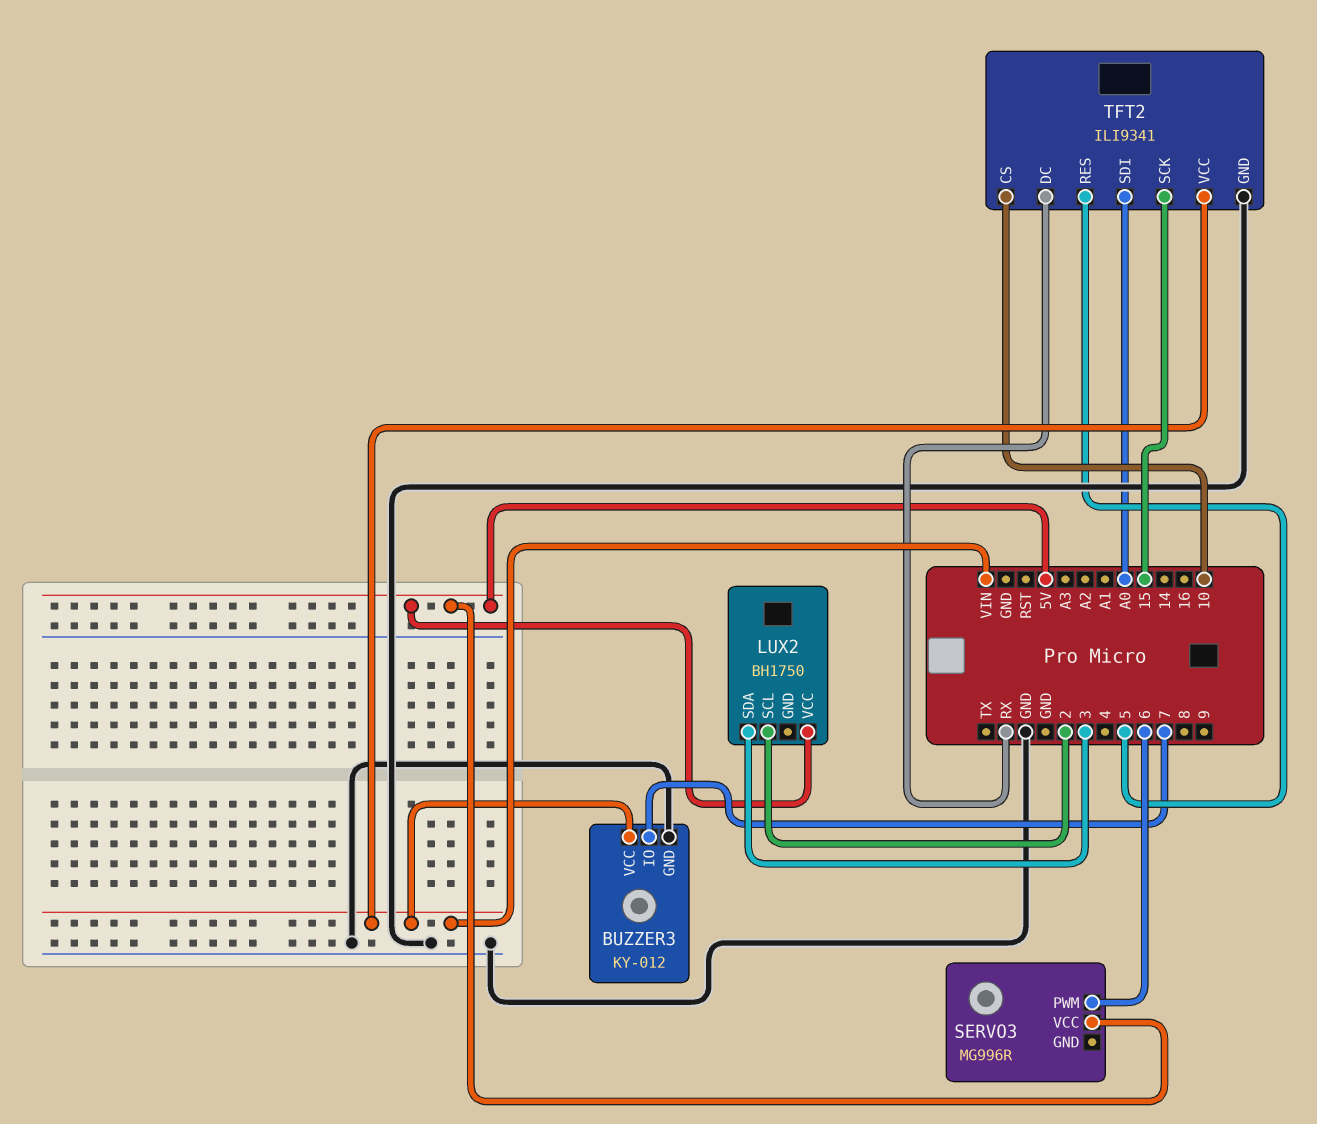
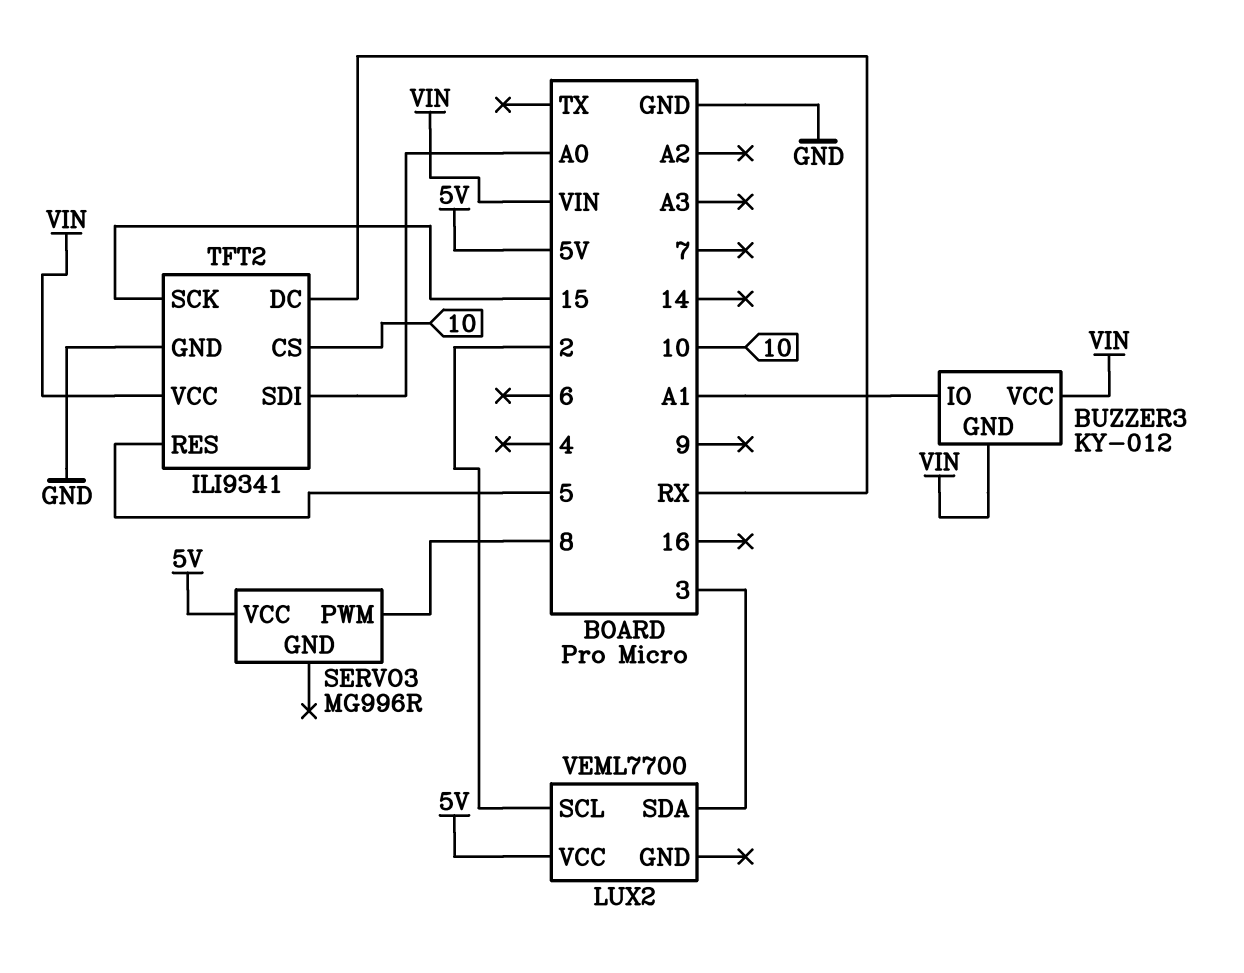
BUZZER3 pin GND: GND -> VIN
BUZZER3 pin IO: 7 -> A1
LUX2: BH1750 -> VEML7700
SERVO3 pin PWM: 6 -> 8

